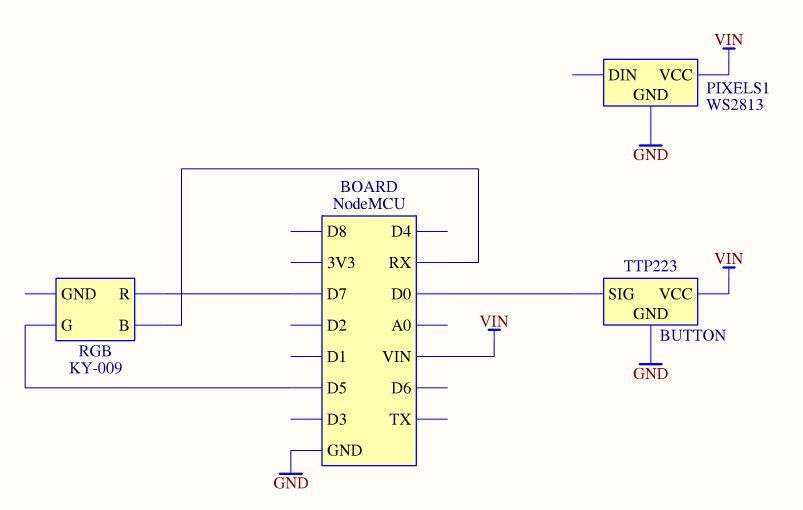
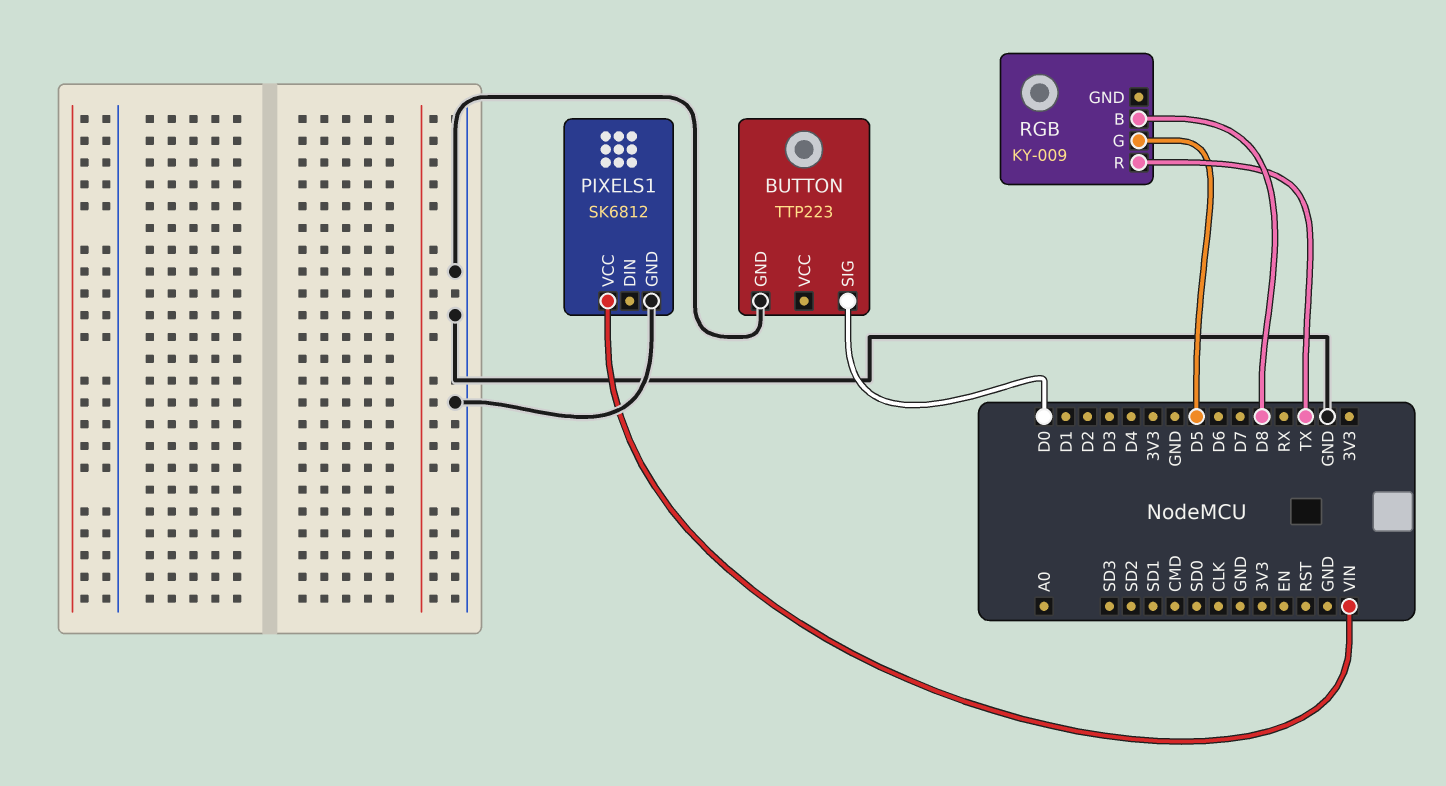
BUTTON pin VCC: VIN -> none
PIXELS1: WS2813 -> SK6812
RGB pin B: RX -> D8
RGB pin R: D7 -> TX

